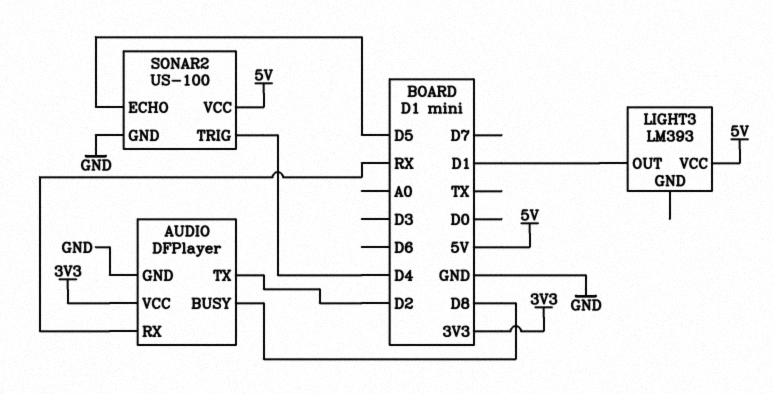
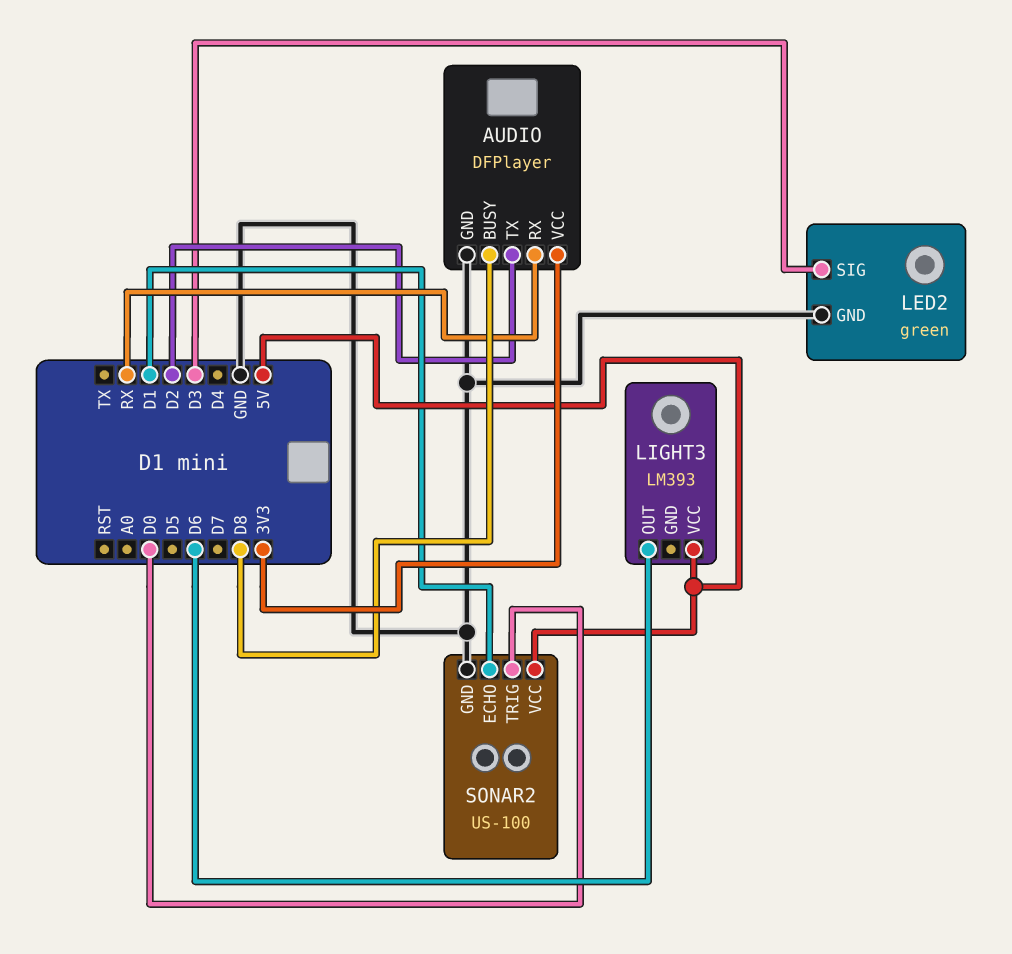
LED2: none -> green
LED2 pin GND: none -> GND
LED2 pin SIG: none -> D3
LIGHT3 pin OUT: D1 -> D6
SONAR2 pin ECHO: D5 -> D1
SONAR2 pin TRIG: D4 -> D0

